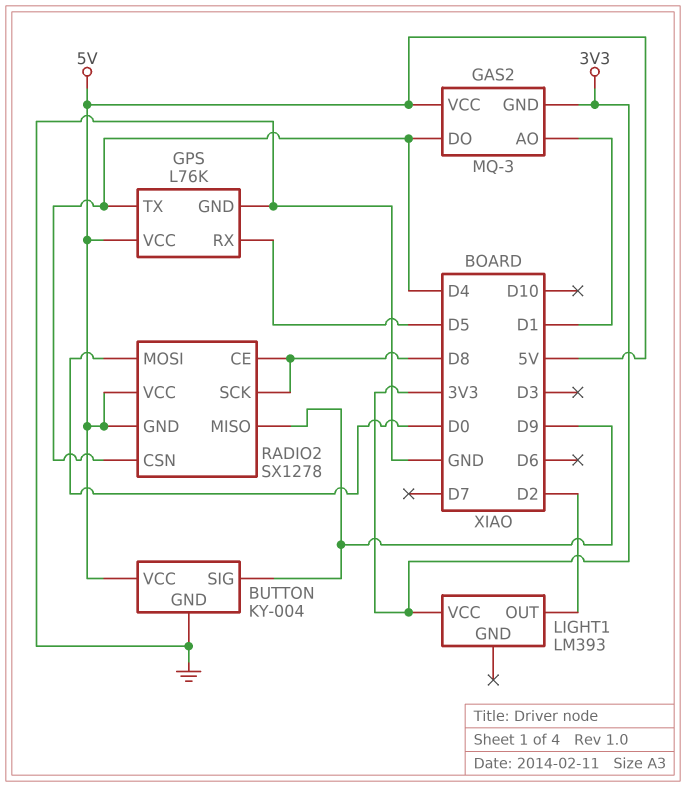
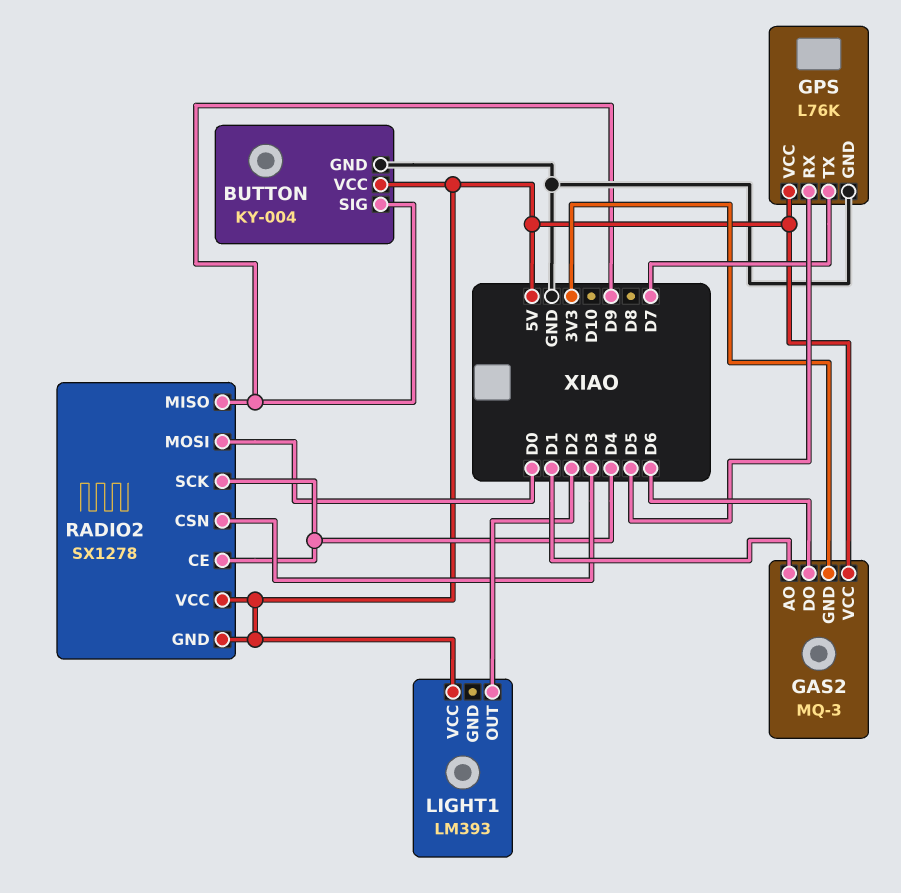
GAS2 pin DO: D4 -> D6
GPS pin TX: D4 -> D7
LIGHT1 pin VCC: 3V3 -> 5V
RADIO2 pin CE: D8 -> D4
RADIO2 pin CSN: D4 -> D3
RADIO2 pin SCK: D8 -> D4

